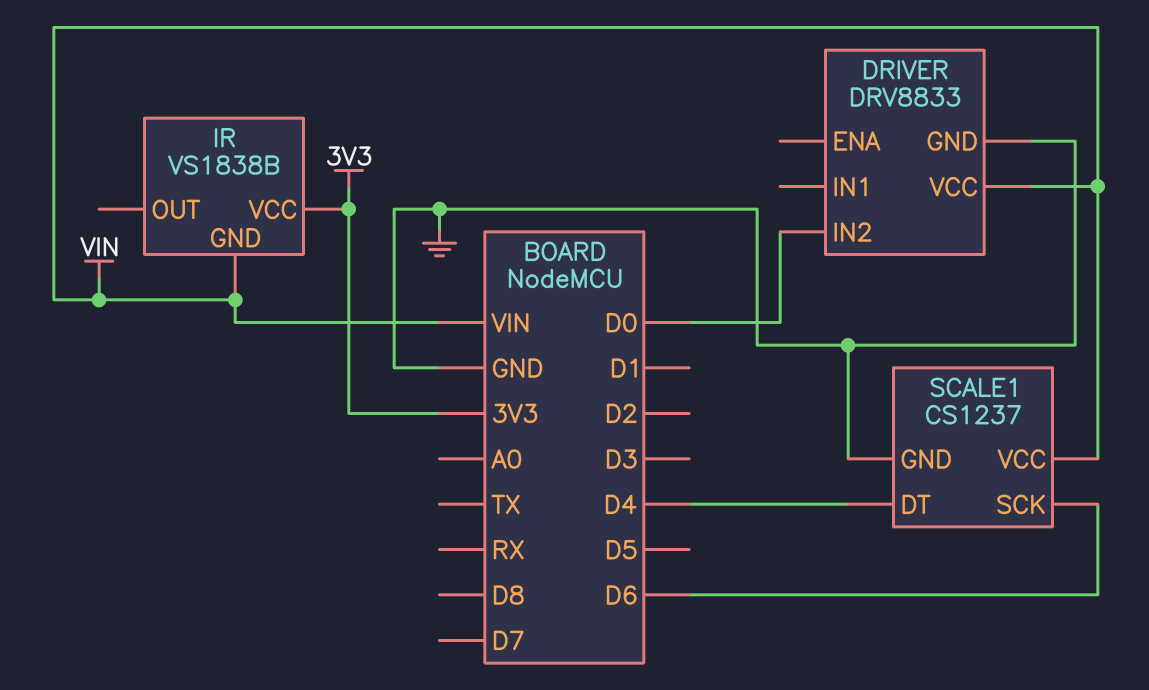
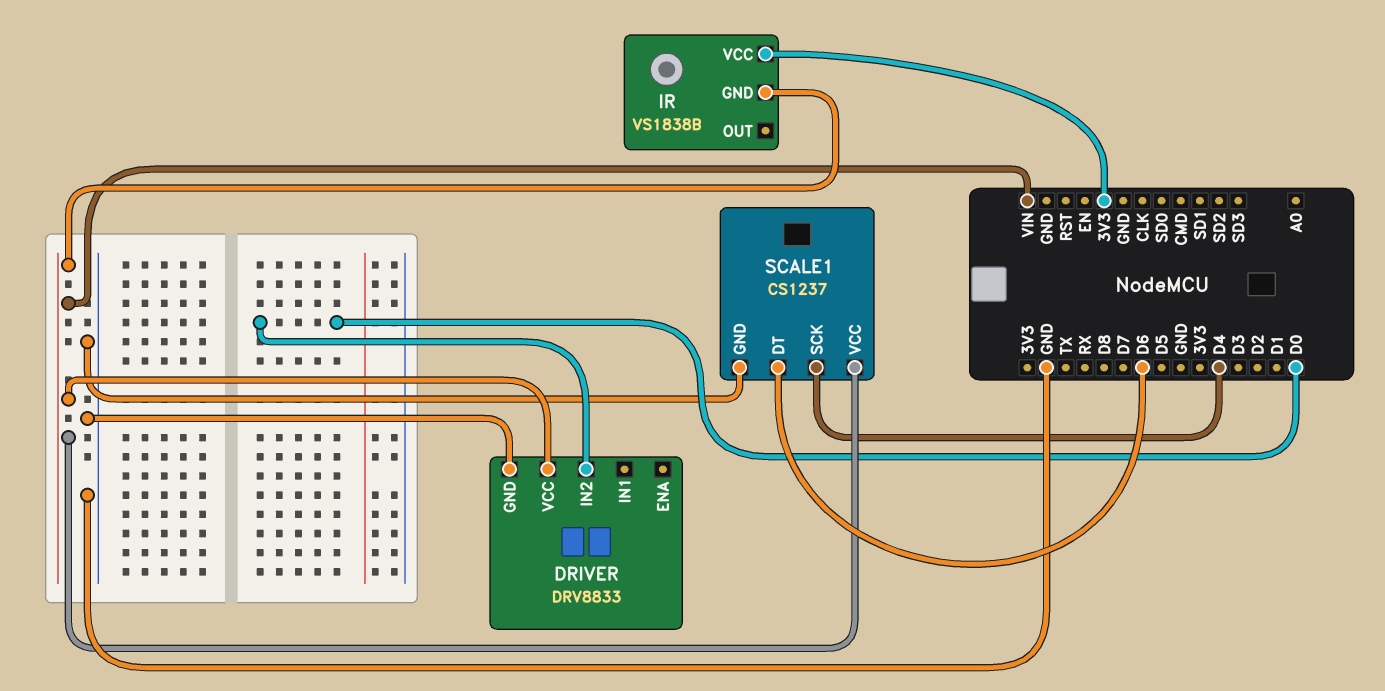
SCALE1 pin DT: D4 -> D6
SCALE1 pin SCK: D6 -> D4

